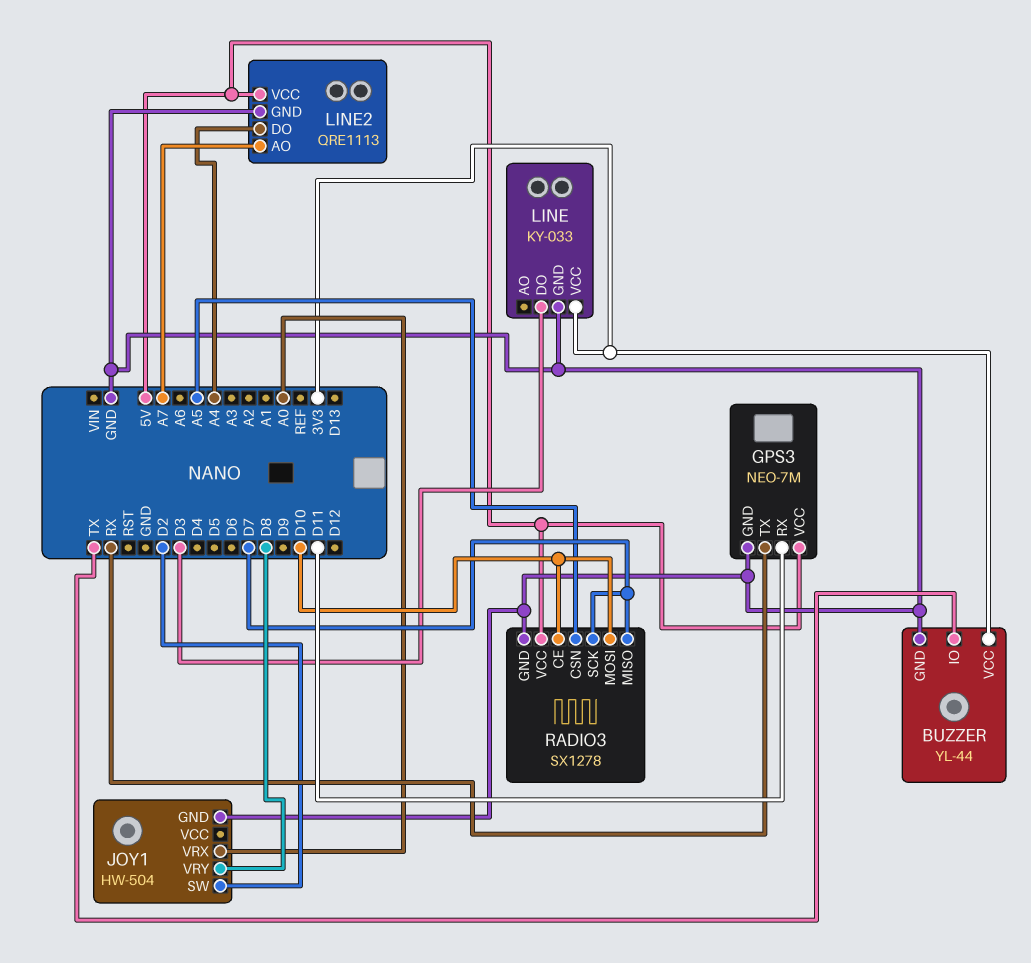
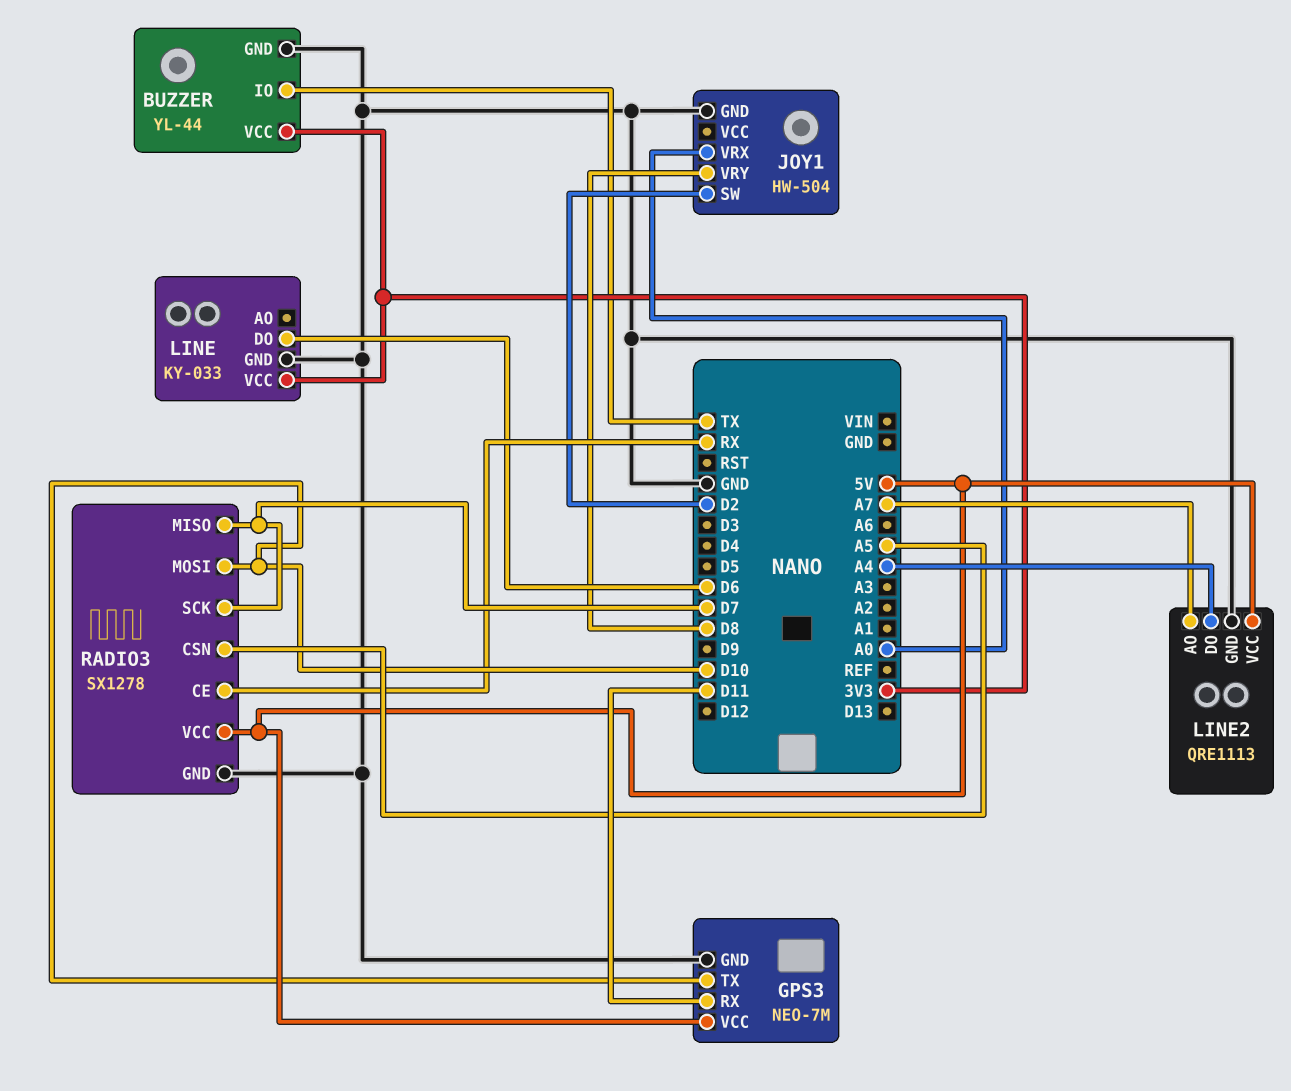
GPS3 pin TX: RX -> D10
LINE pin DO: D3 -> D6
RADIO3 pin CE: D10 -> RX

